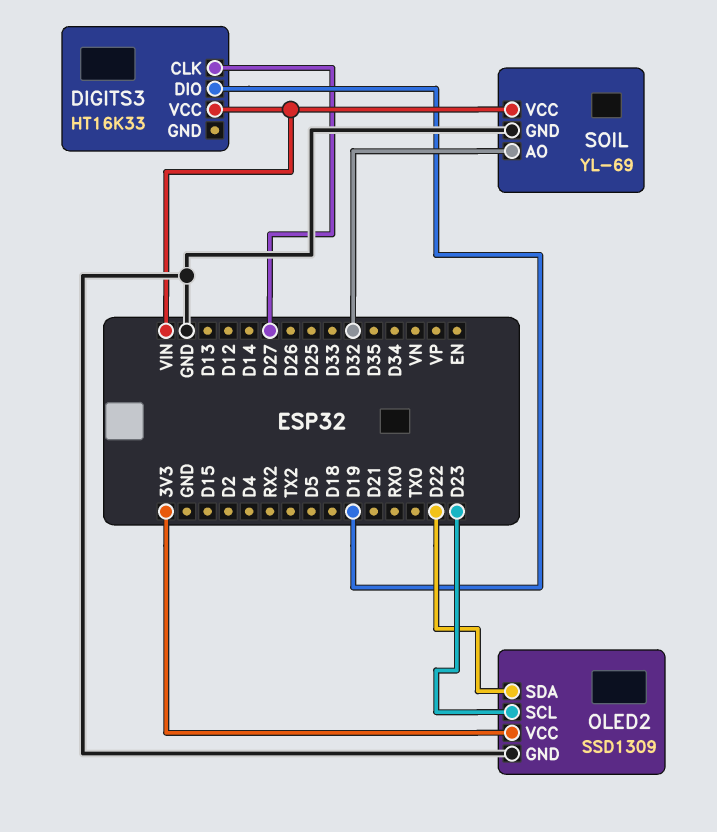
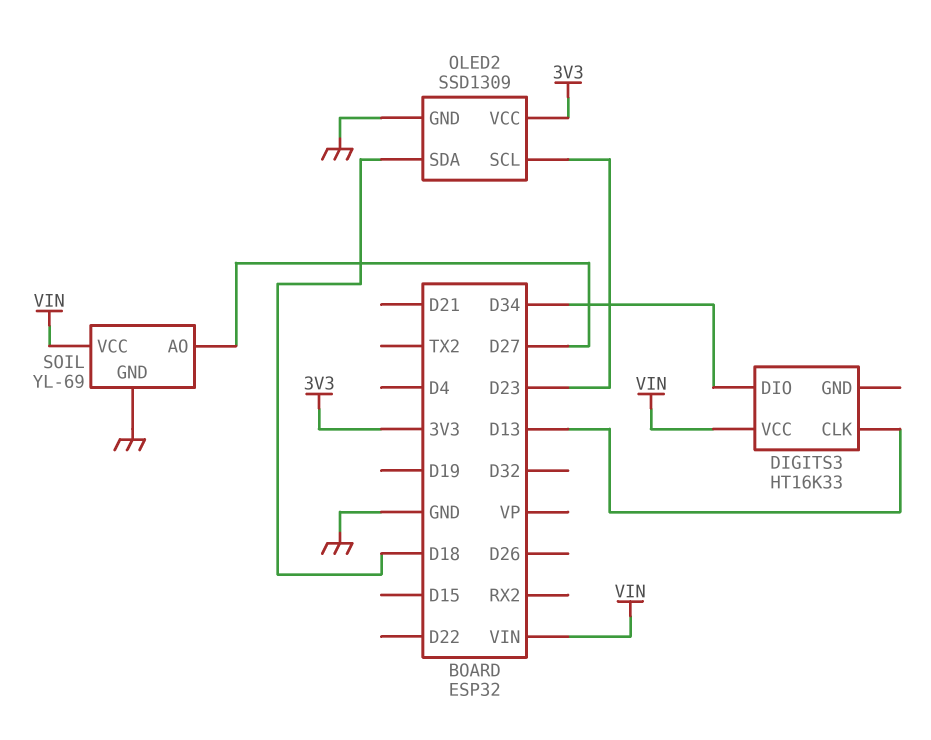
DIGITS3 pin CLK: D27 -> D13
DIGITS3 pin DIO: D19 -> D34
OLED2 pin SDA: D22 -> D18
SOIL pin AO: D32 -> D27

